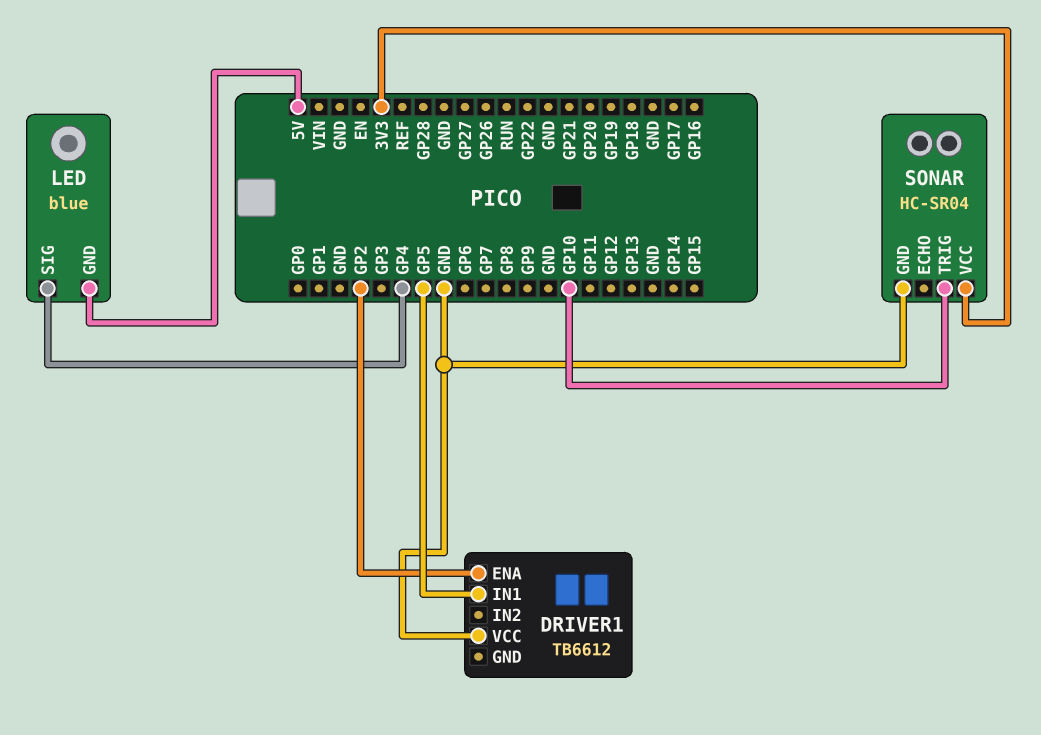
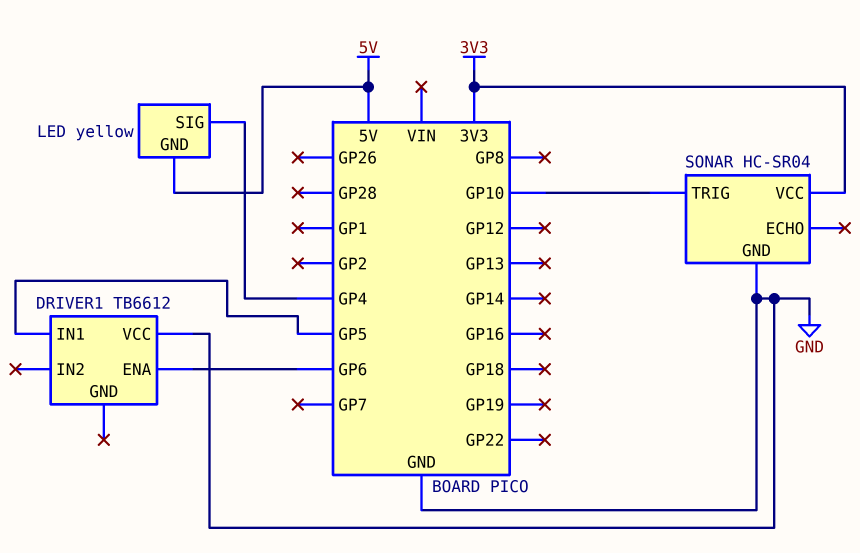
DRIVER1 pin ENA: GP2 -> GP6
LED: blue -> yellow

